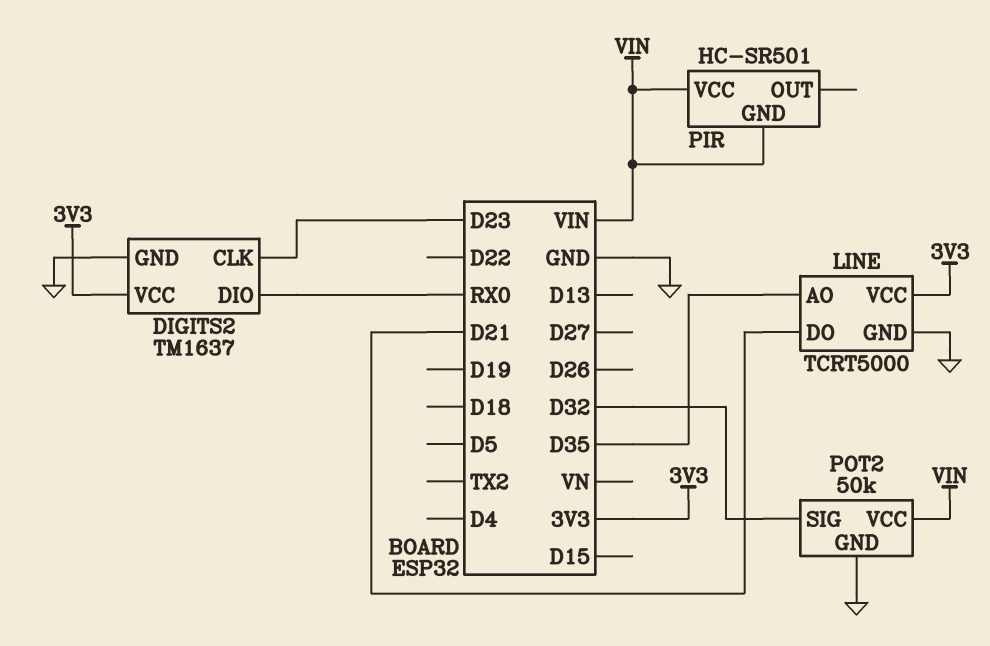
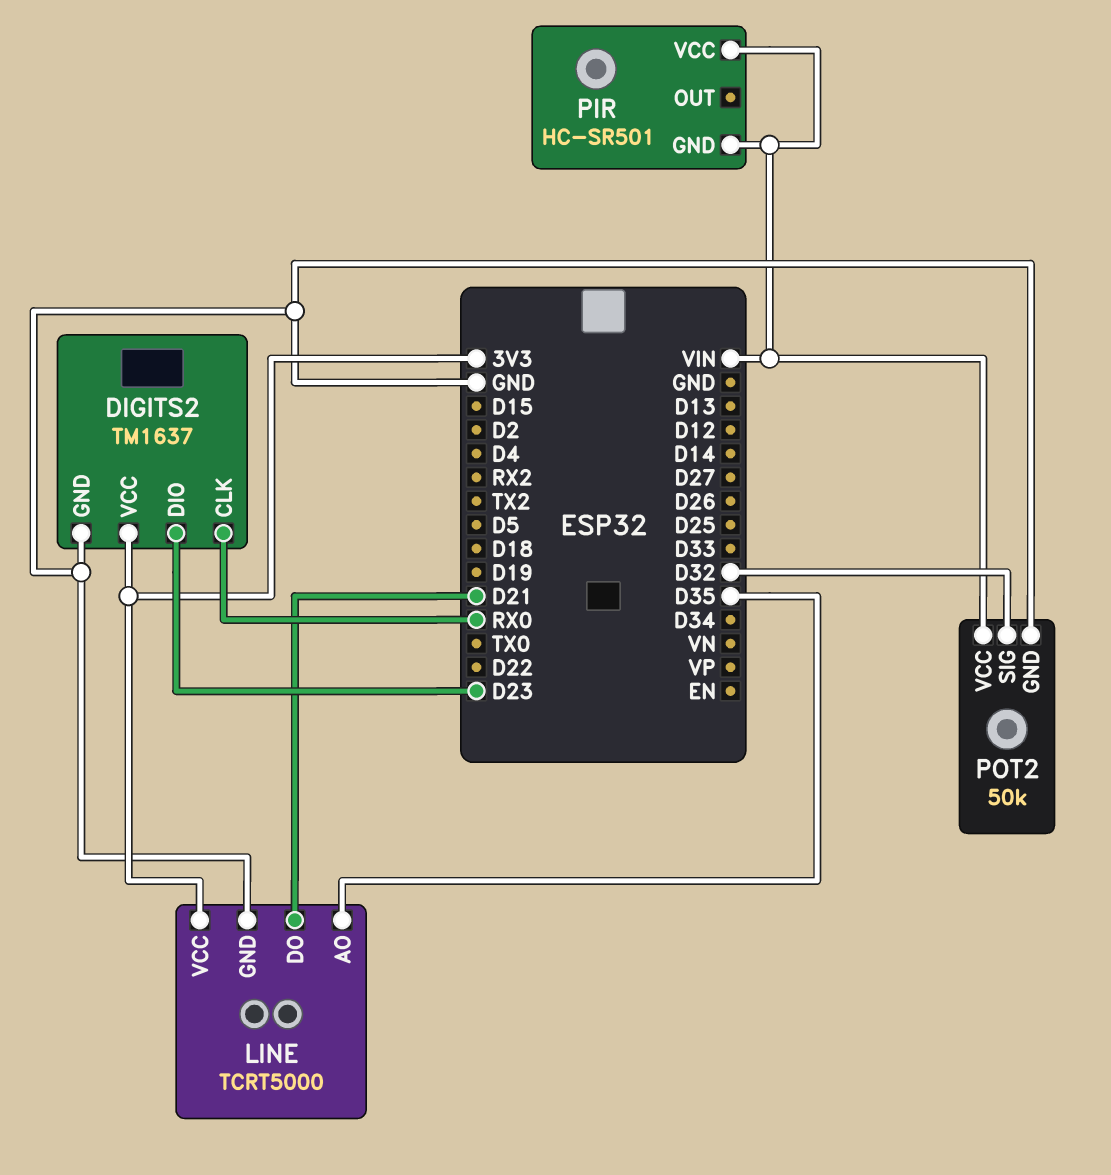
DIGITS2 pin CLK: D23 -> RX0
DIGITS2 pin DIO: RX0 -> D23

